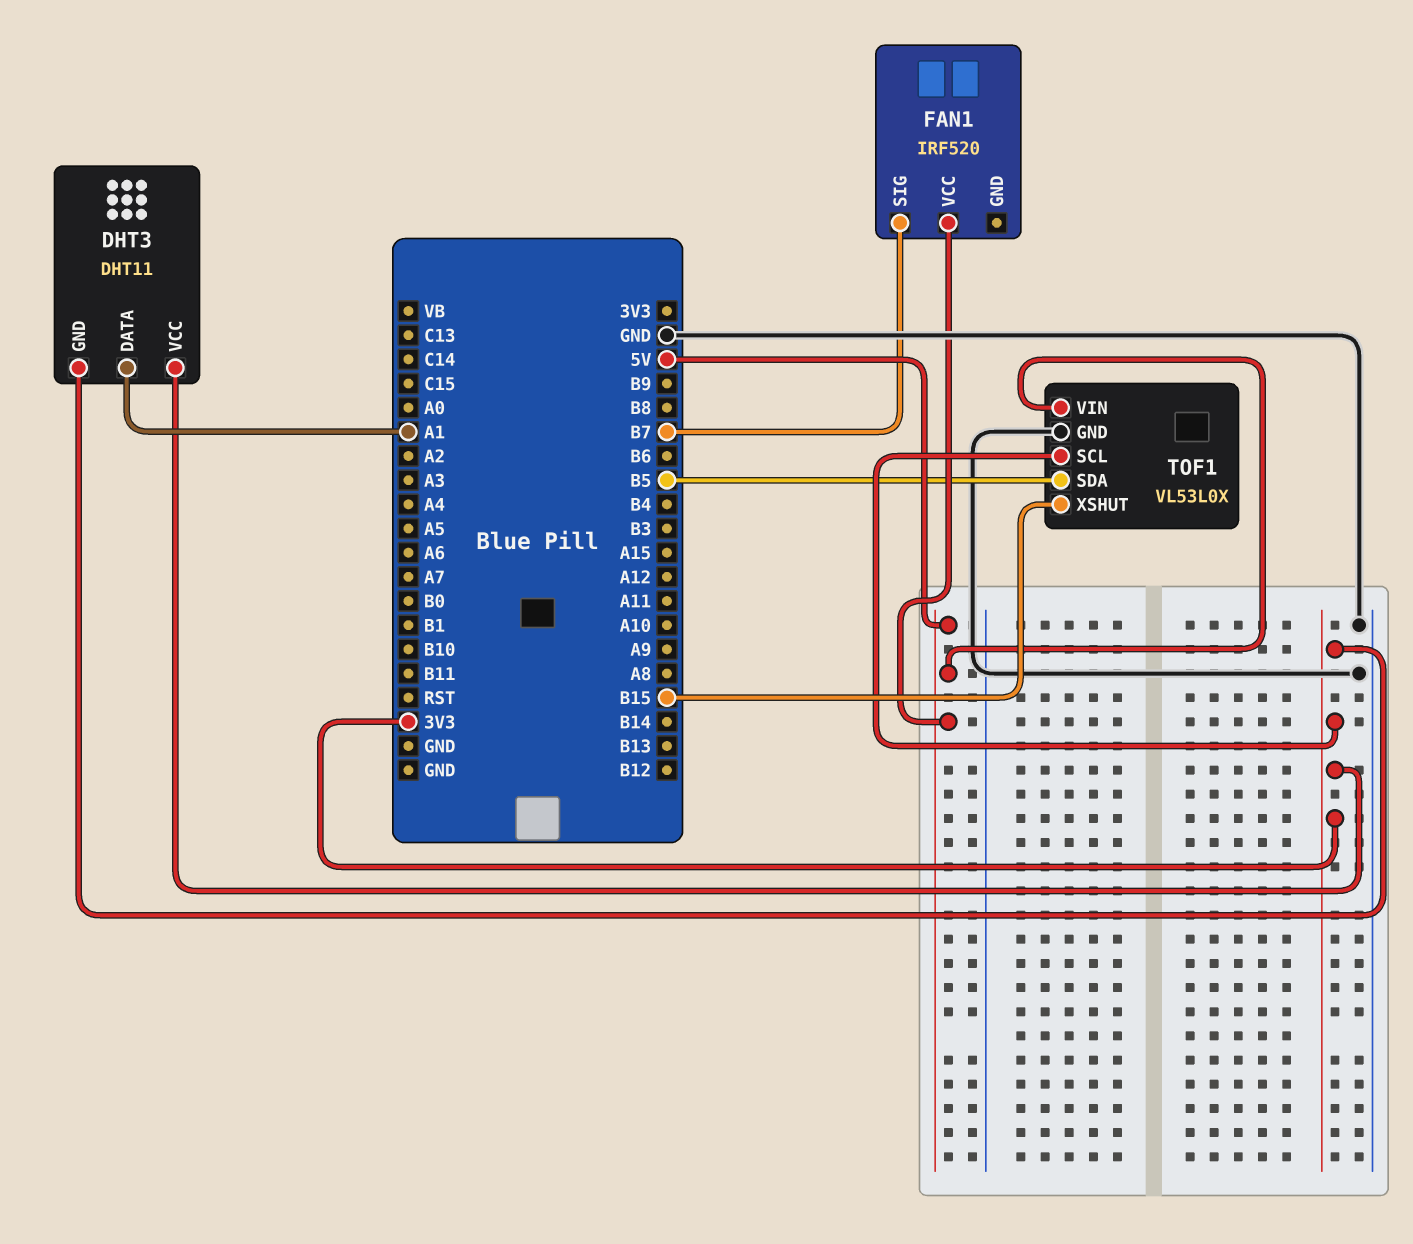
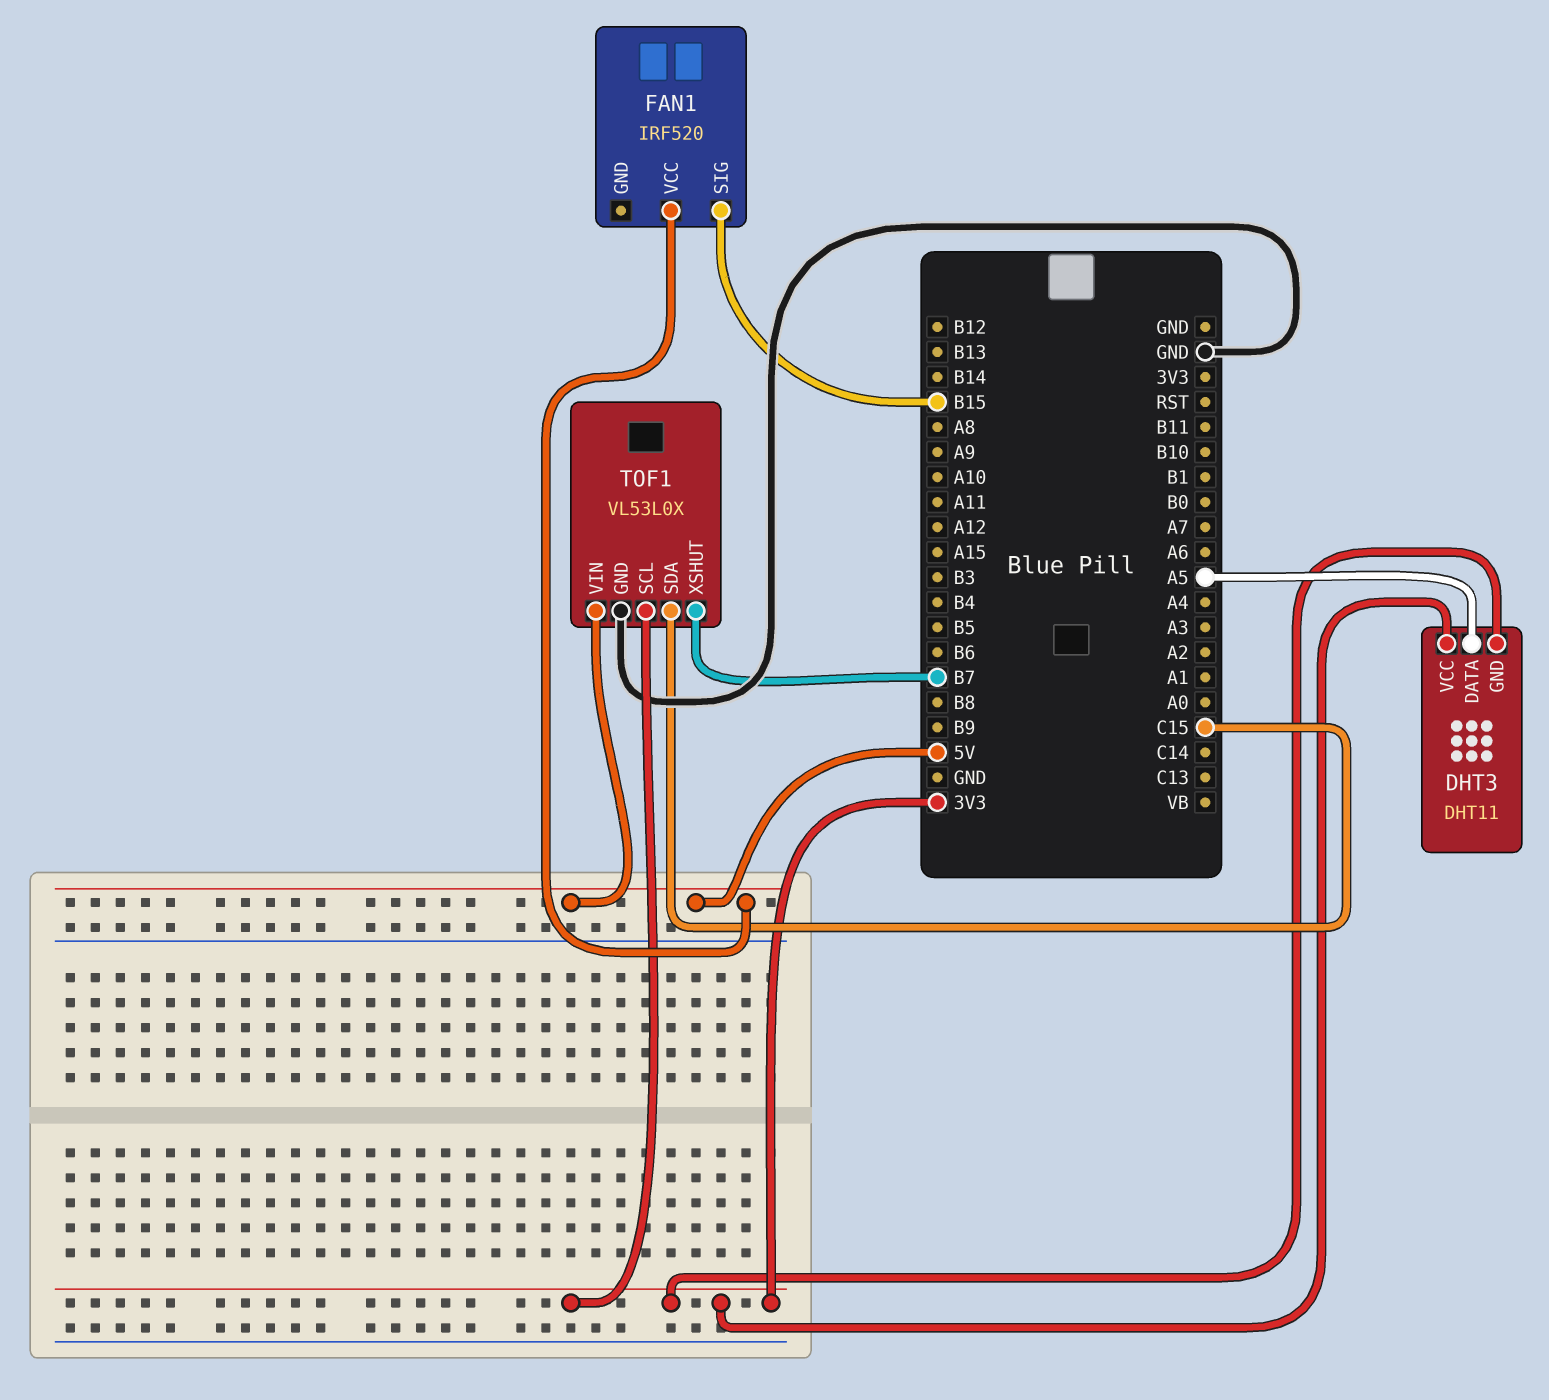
DHT3 pin DATA: A1 -> A5
FAN1 pin SIG: B7 -> B15
TOF1 pin SDA: B5 -> C15
TOF1 pin XSHUT: B15 -> B7

